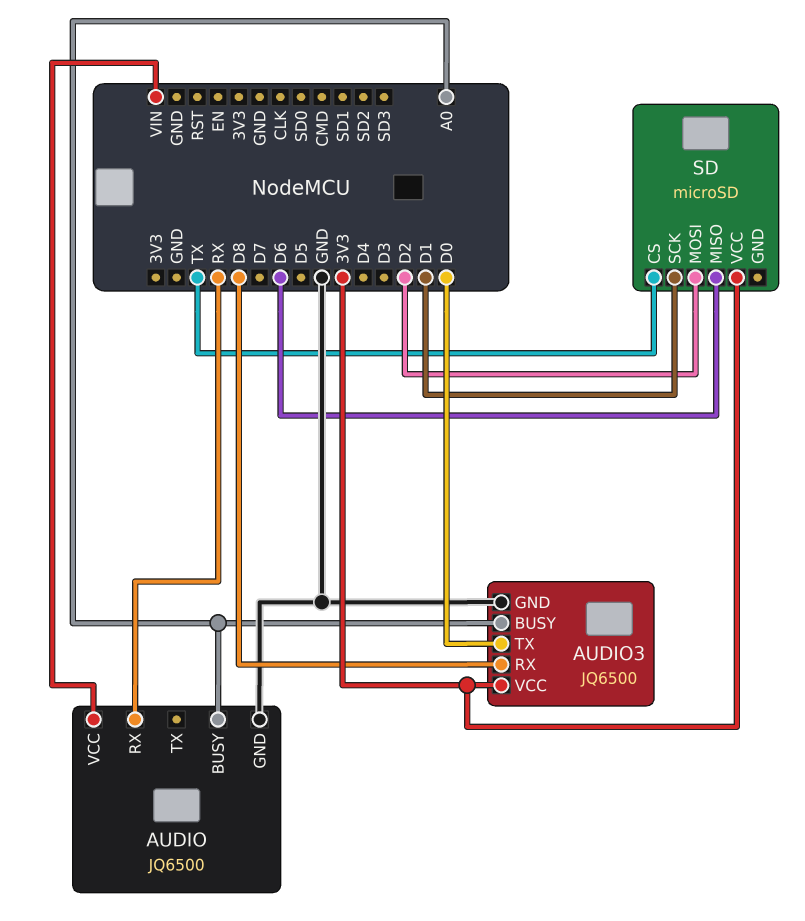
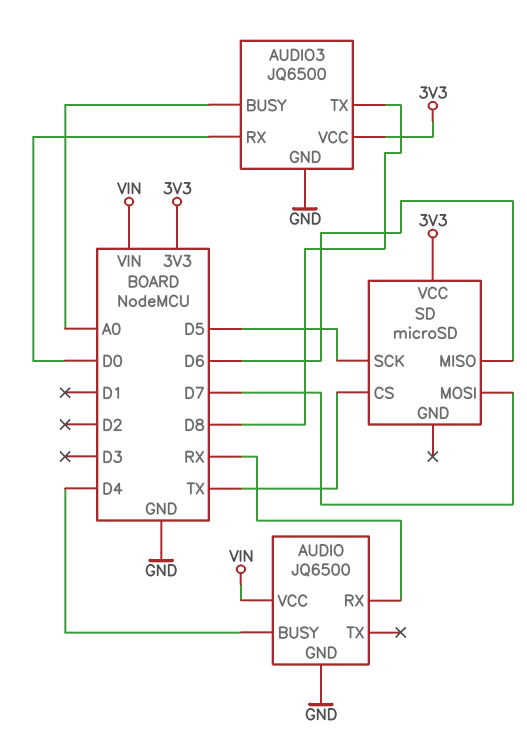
AUDIO pin BUSY: A0 -> D4
AUDIO3 pin RX: D8 -> D0
AUDIO3 pin TX: D0 -> D8
SD pin MOSI: D2 -> D7
SD pin SCK: D1 -> D5

